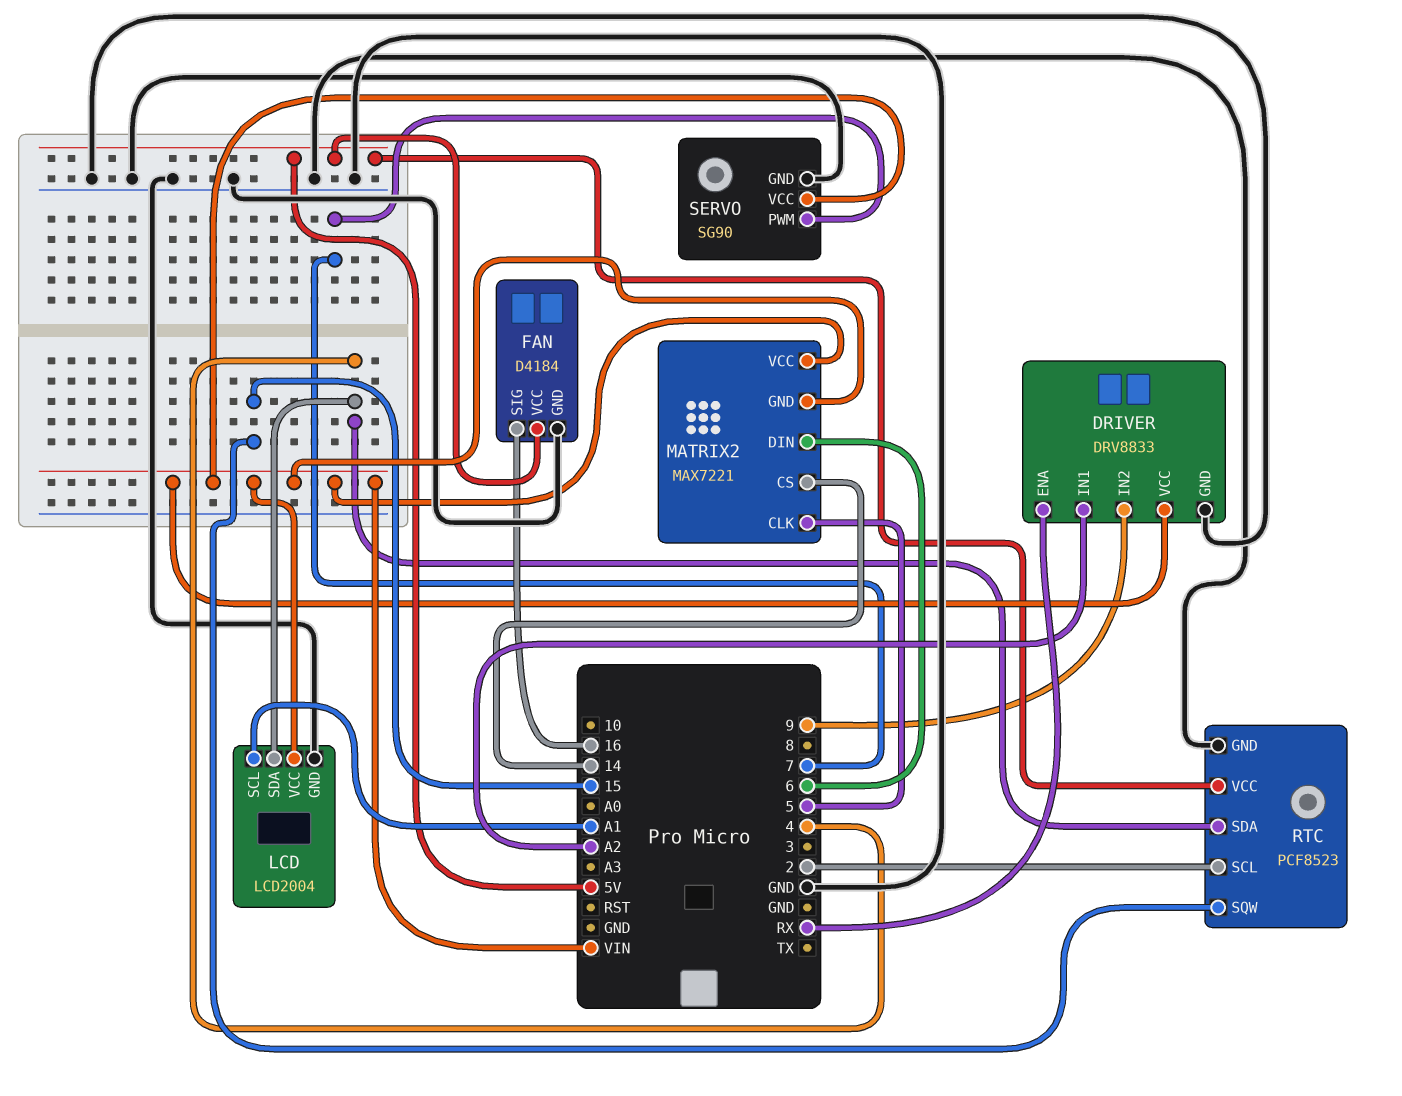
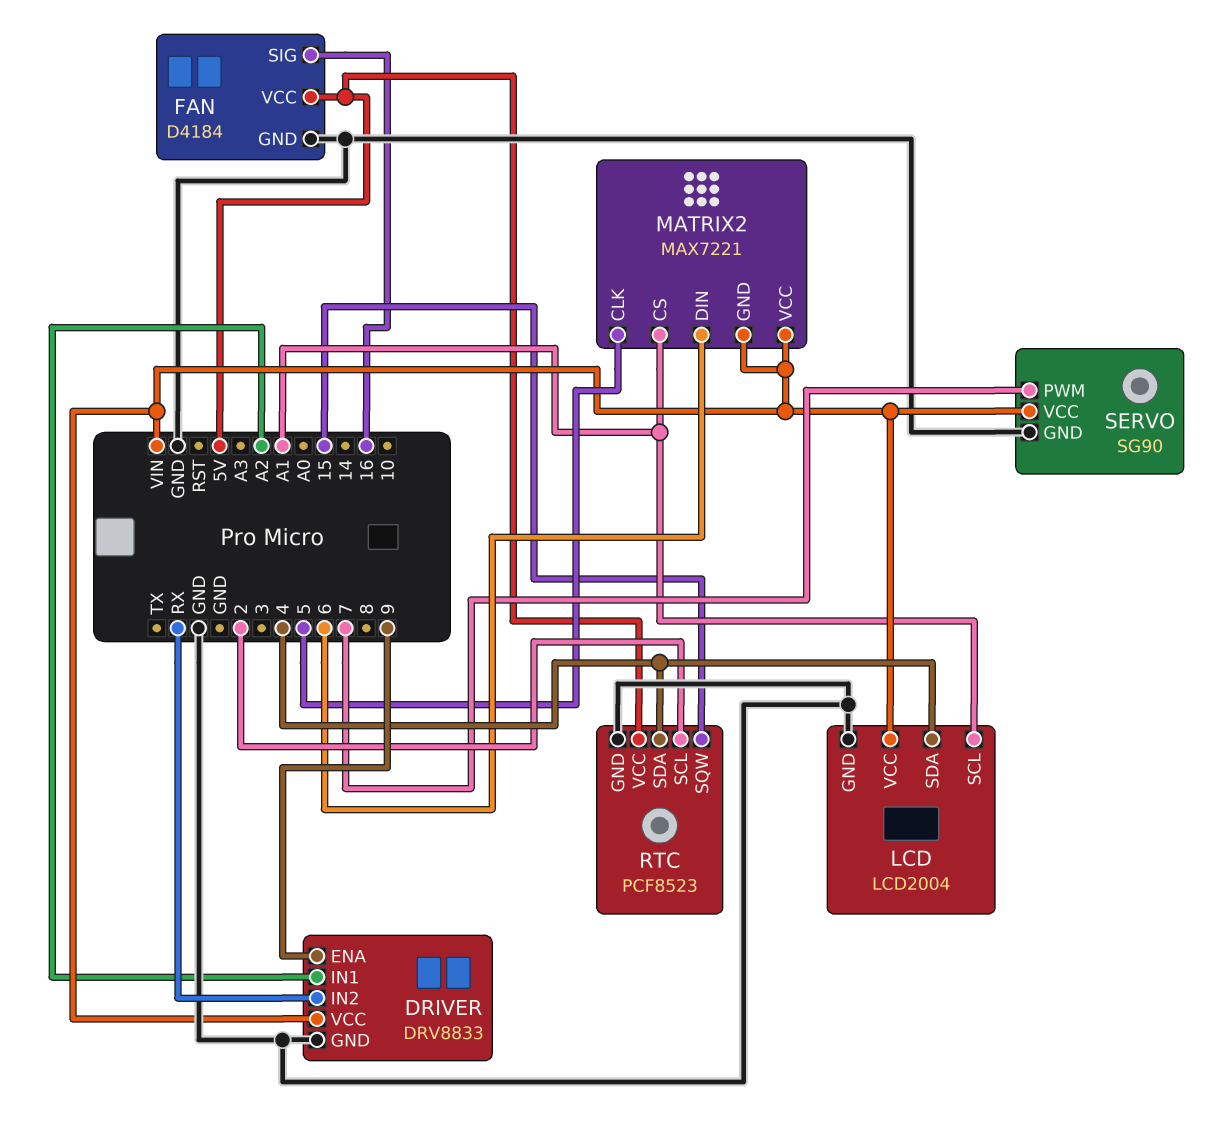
DRIVER pin ENA: RX -> 9
DRIVER pin IN2: 9 -> RX
MATRIX2 pin CS: 14 -> A1

